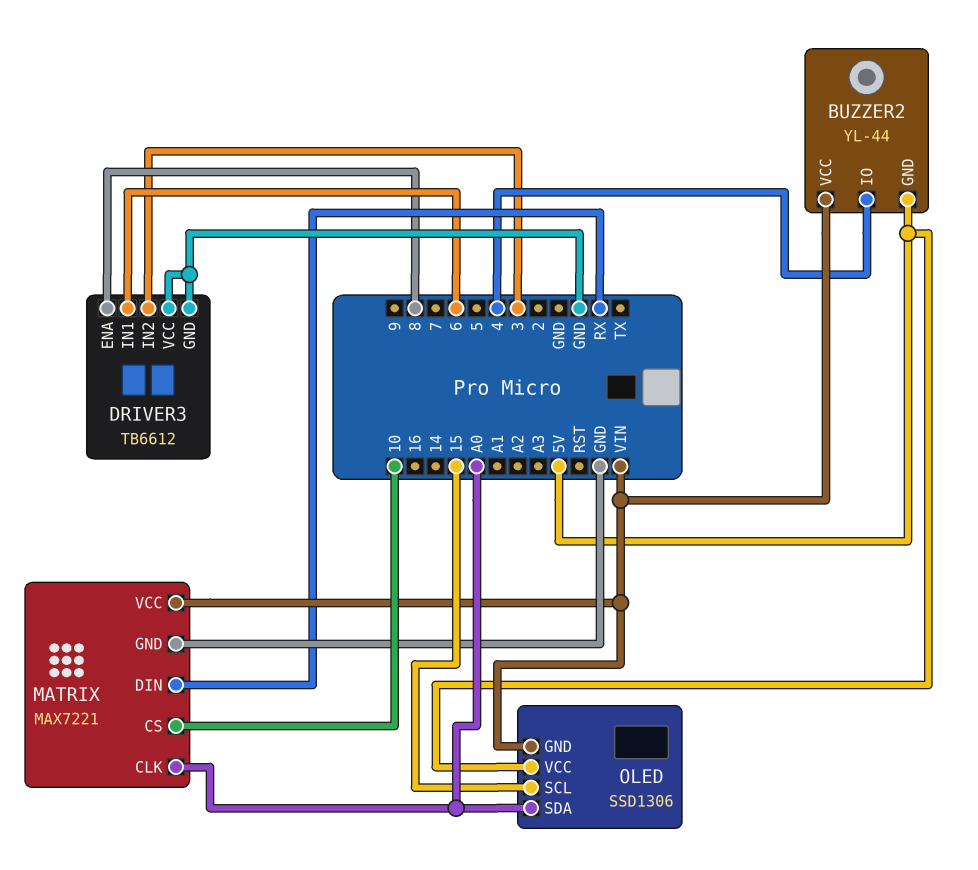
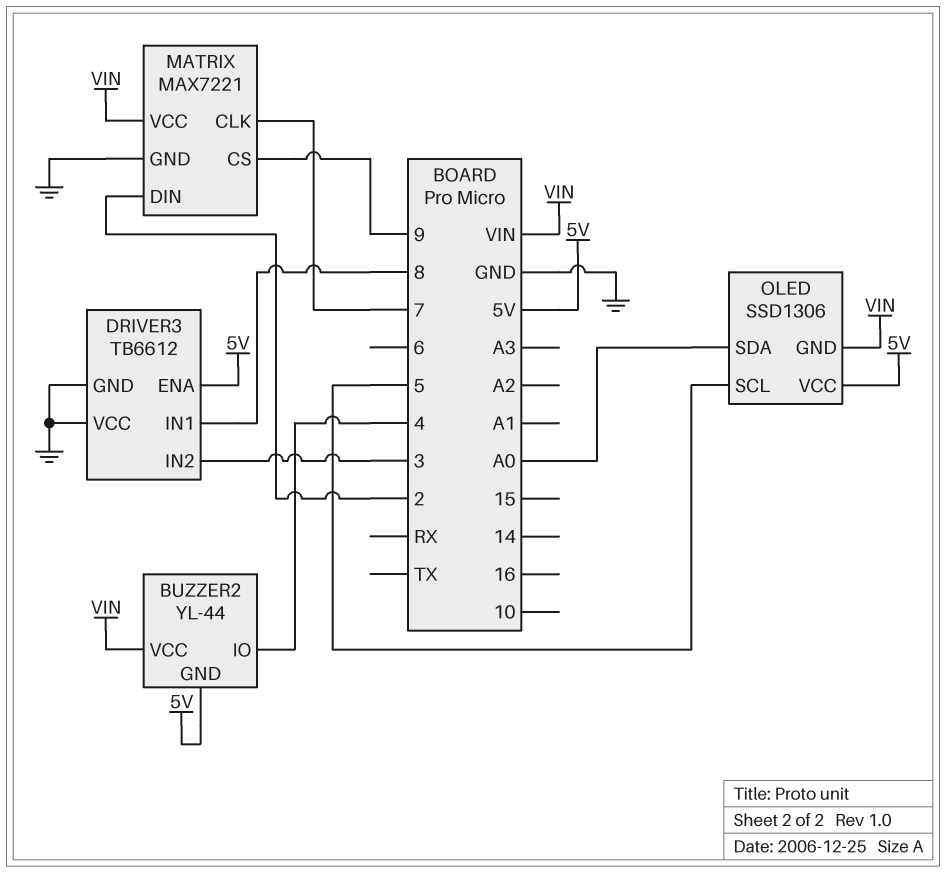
DRIVER3 pin ENA: 8 -> 5V
DRIVER3 pin IN1: 6 -> 8
MATRIX pin CLK: A0 -> 7
MATRIX pin CS: 10 -> 9
MATRIX pin DIN: RX -> 2
OLED pin SCL: 15 -> 5

